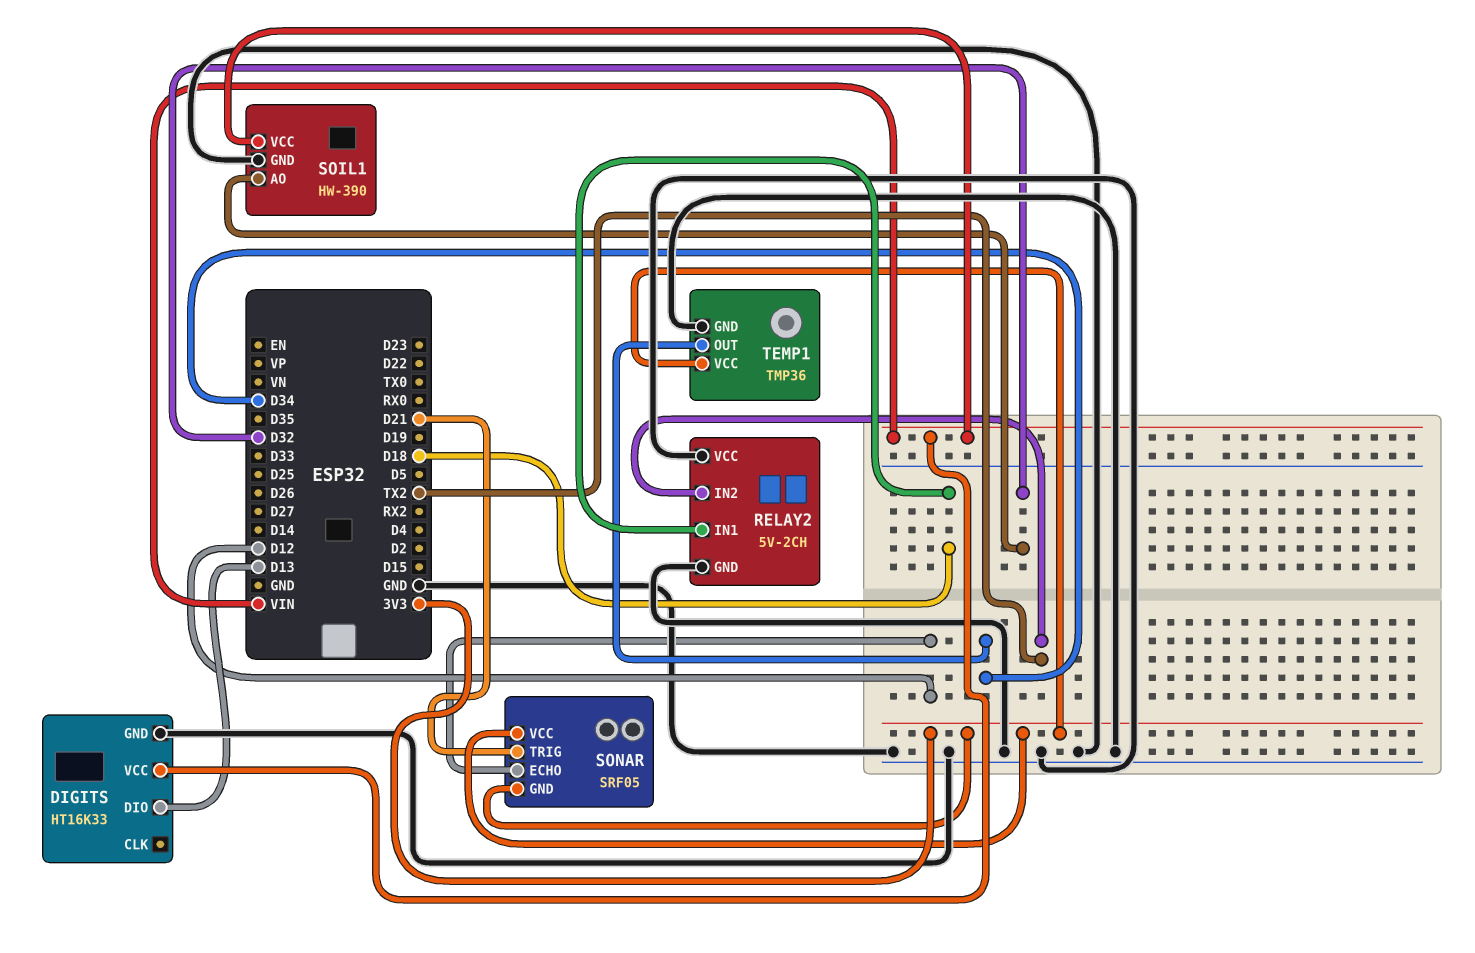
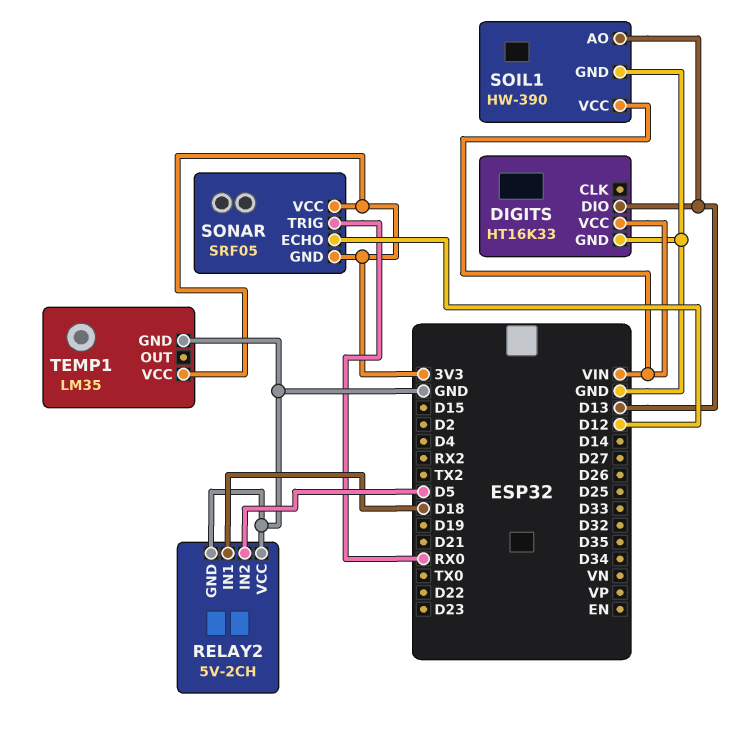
RELAY2 pin IN2: TX2 -> D5
SOIL1 pin AO: D32 -> D13
SONAR pin TRIG: D21 -> RX0
TEMP1: TMP36 -> LM35
TEMP1 pin OUT: D34 -> none

